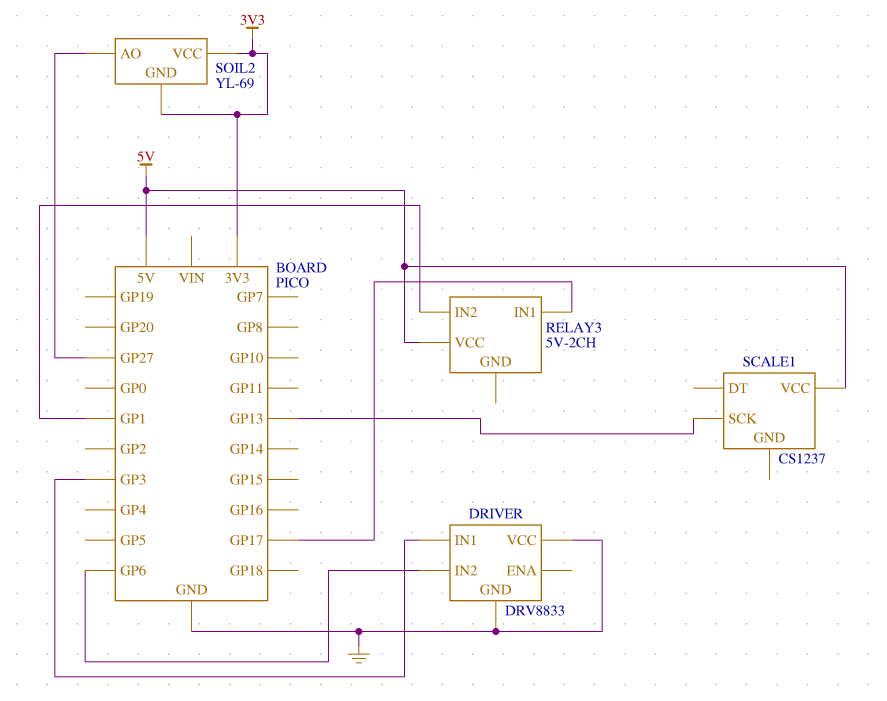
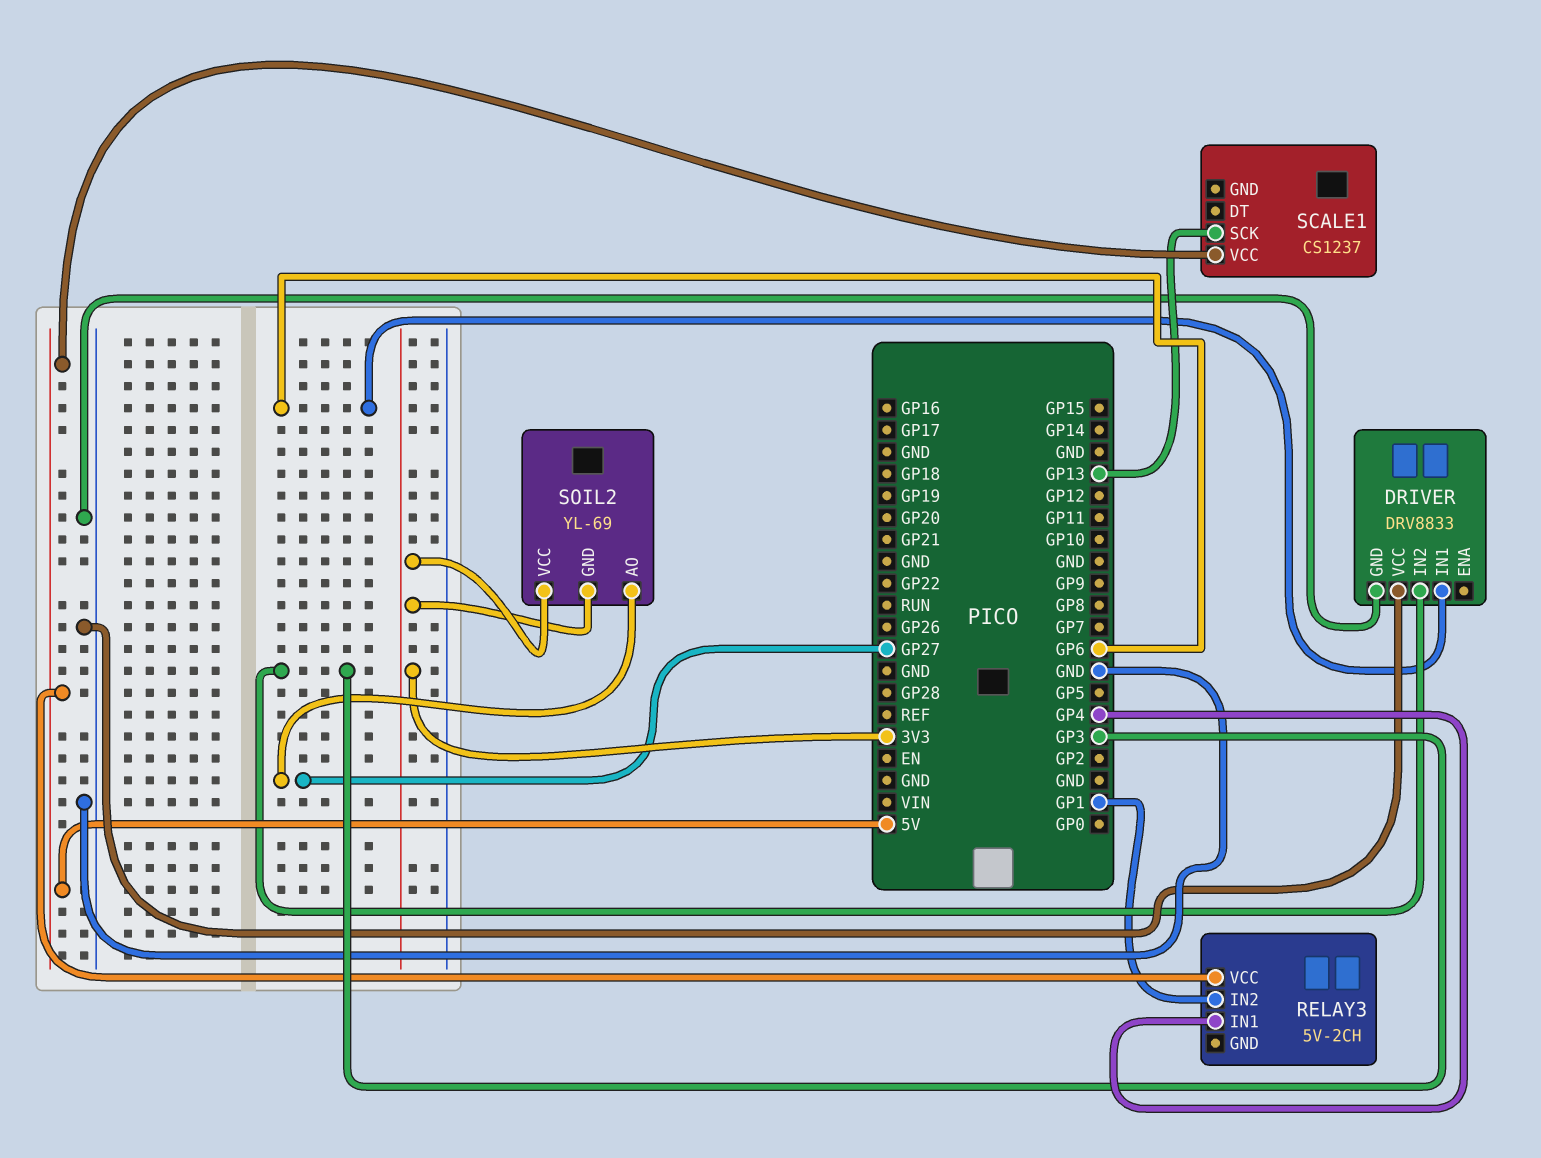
DRIVER pin IN1: GP3 -> GP6
DRIVER pin IN2: GP6 -> GP3
RELAY3 pin IN1: GP17 -> GP4

